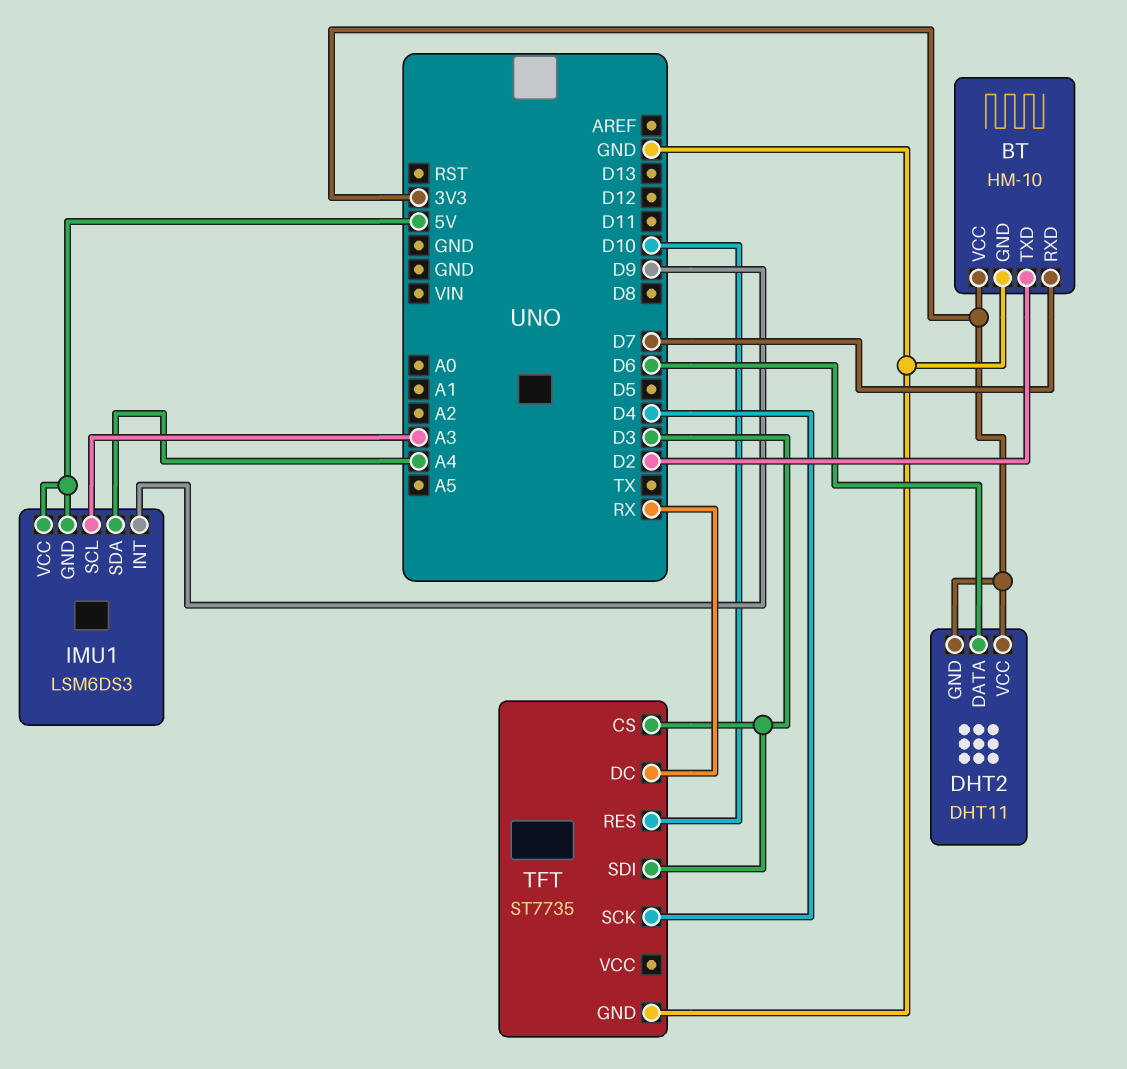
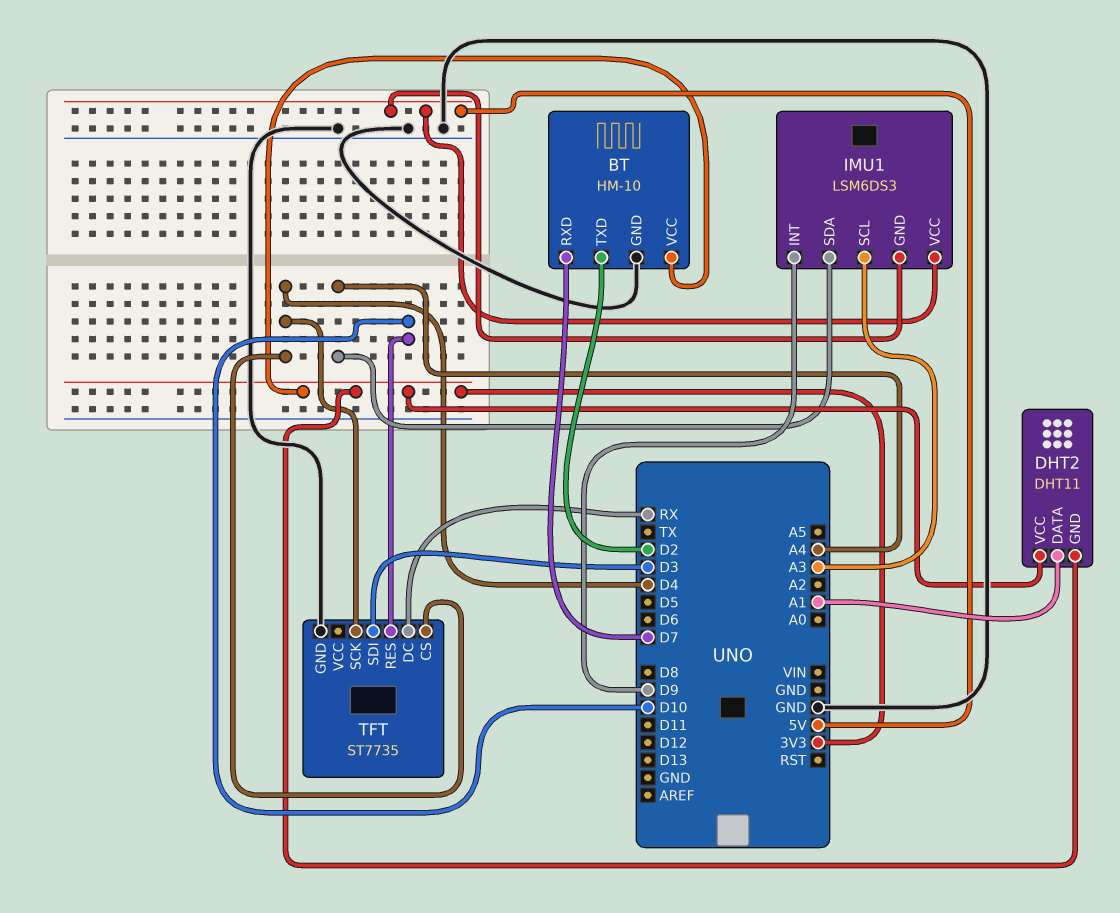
DHT2 pin DATA: D6 -> A1
TFT pin CS: D3 -> D4

